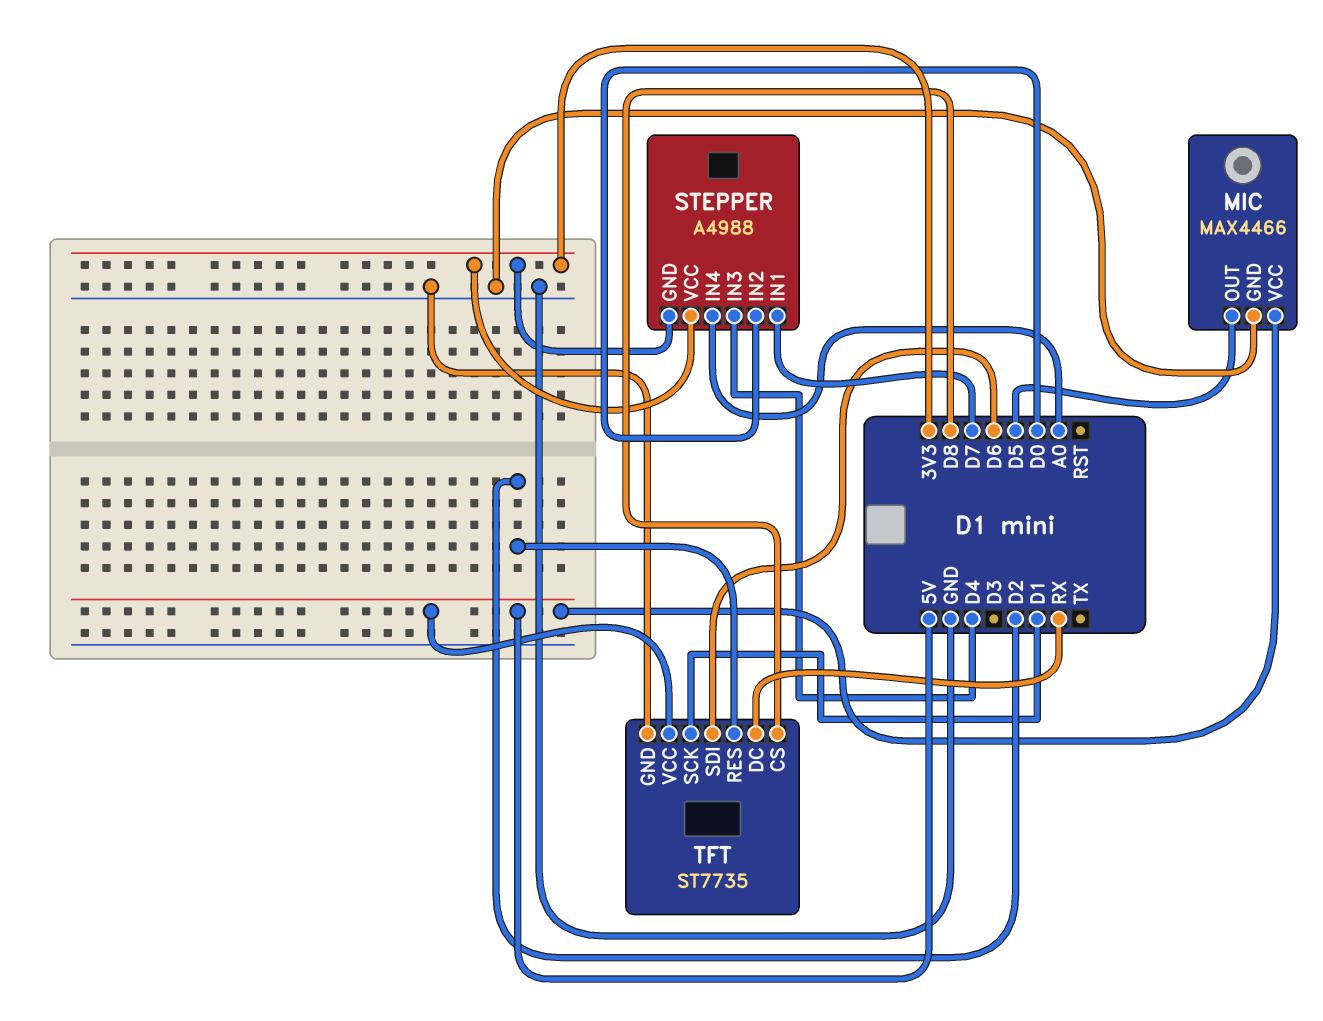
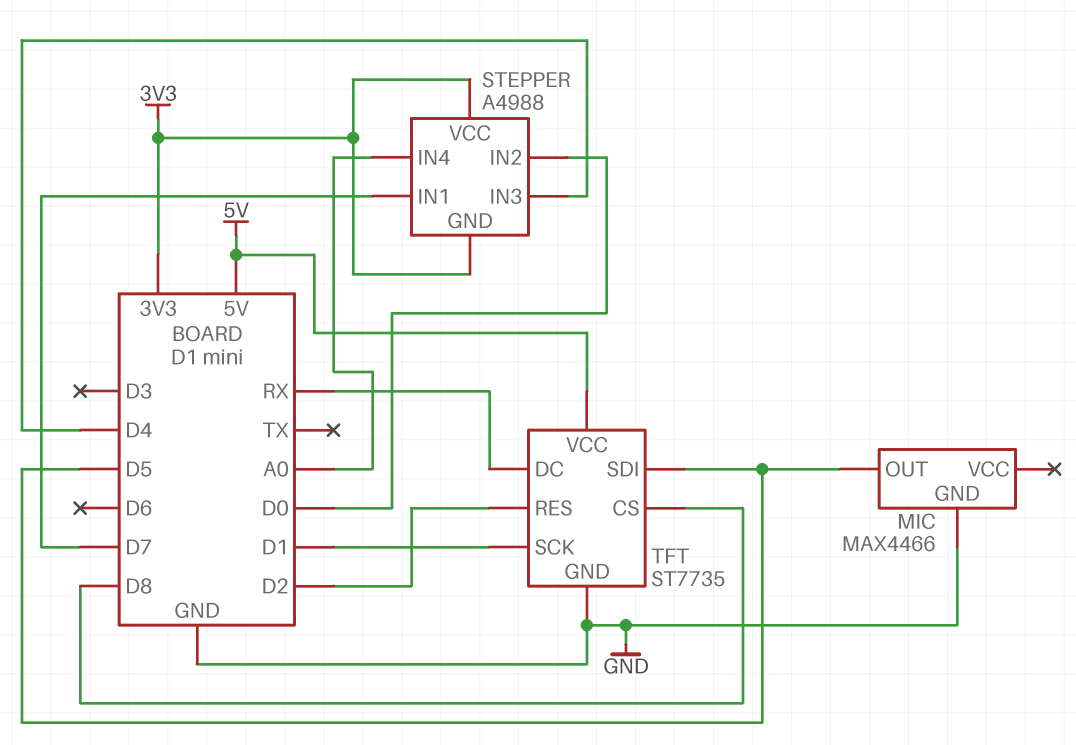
MIC pin VCC: 5V -> none
TFT pin SDI: D6 -> D5

